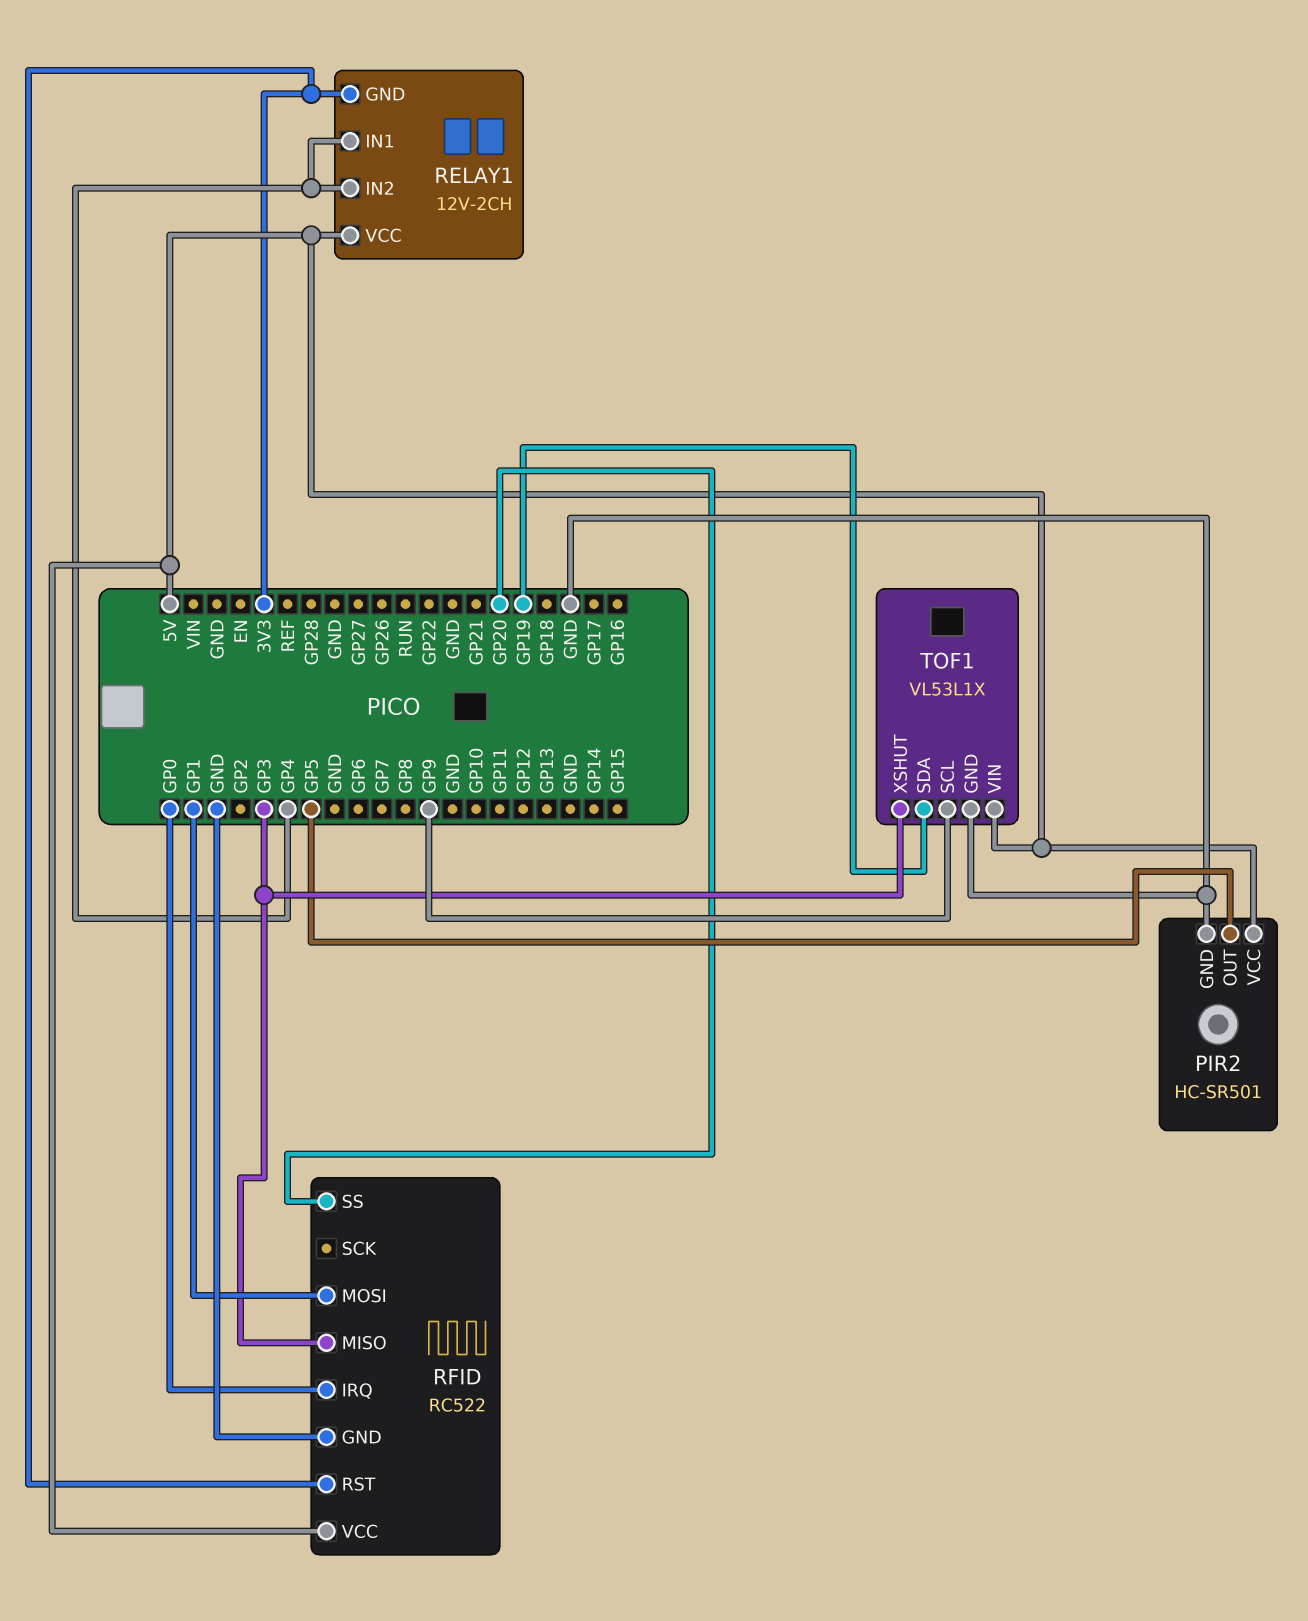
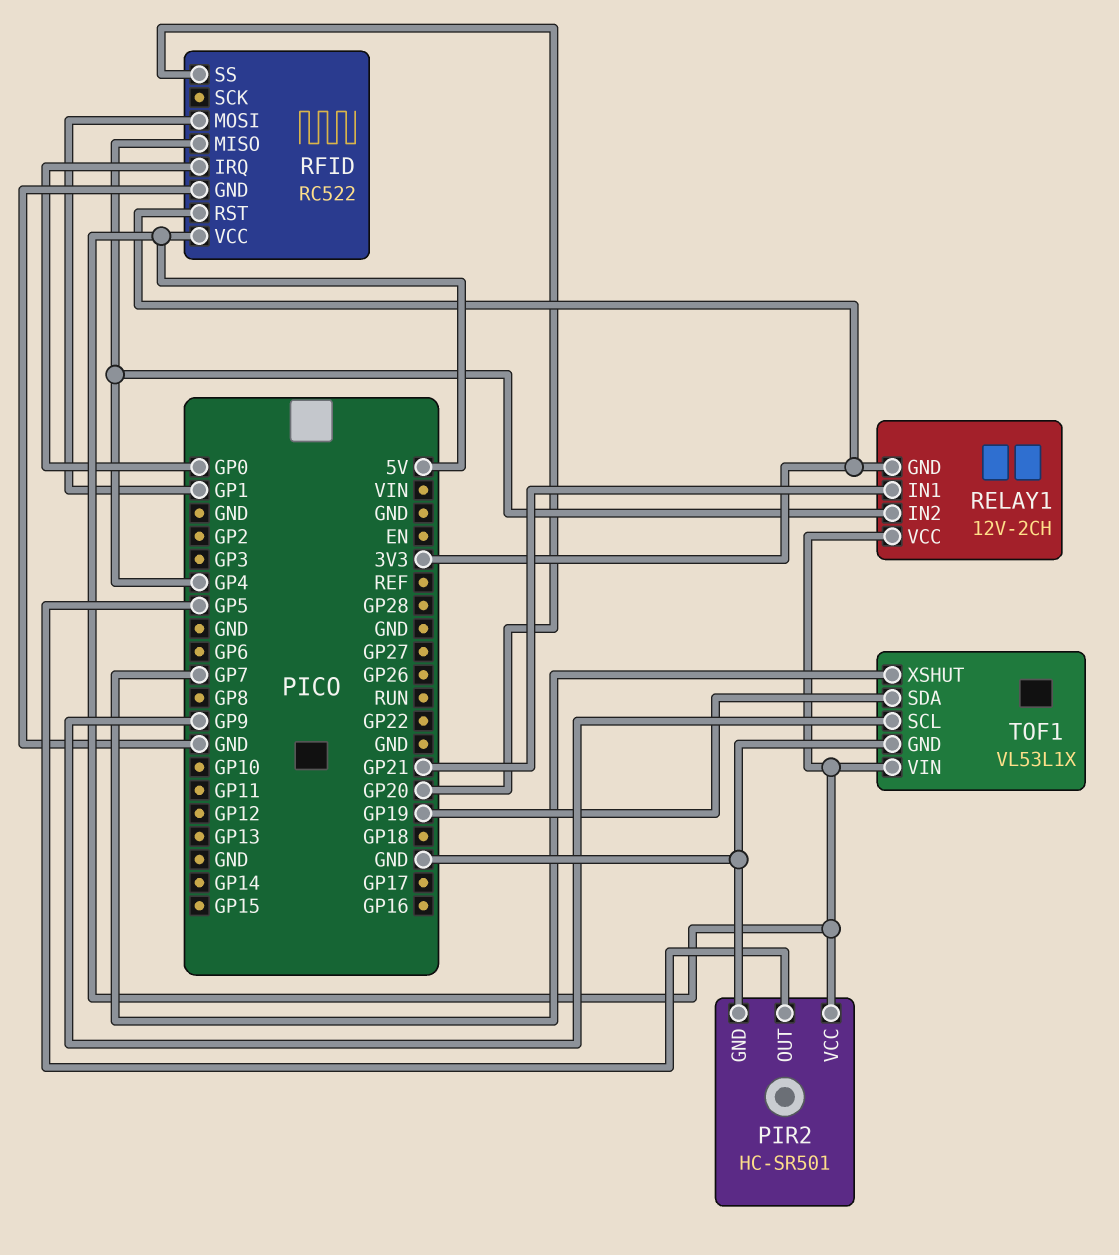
RELAY1 pin IN1: GP4 -> GP21
RFID pin MISO: GP3 -> GP4
TOF1 pin XSHUT: GP3 -> GP7

